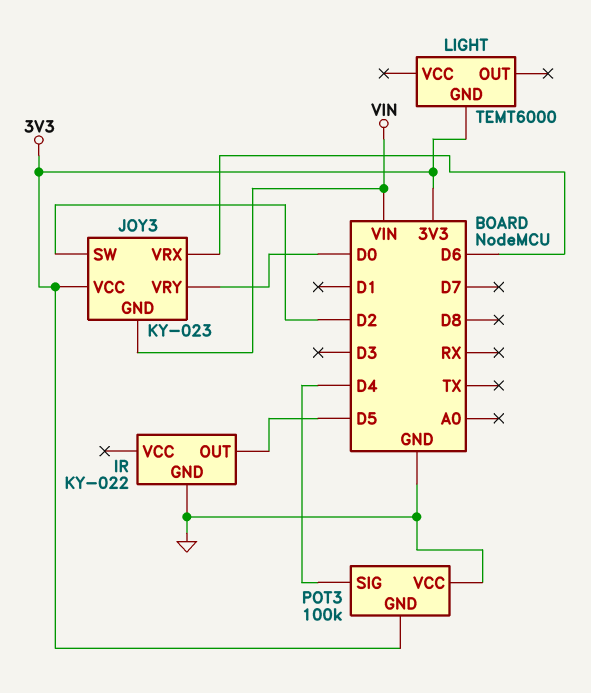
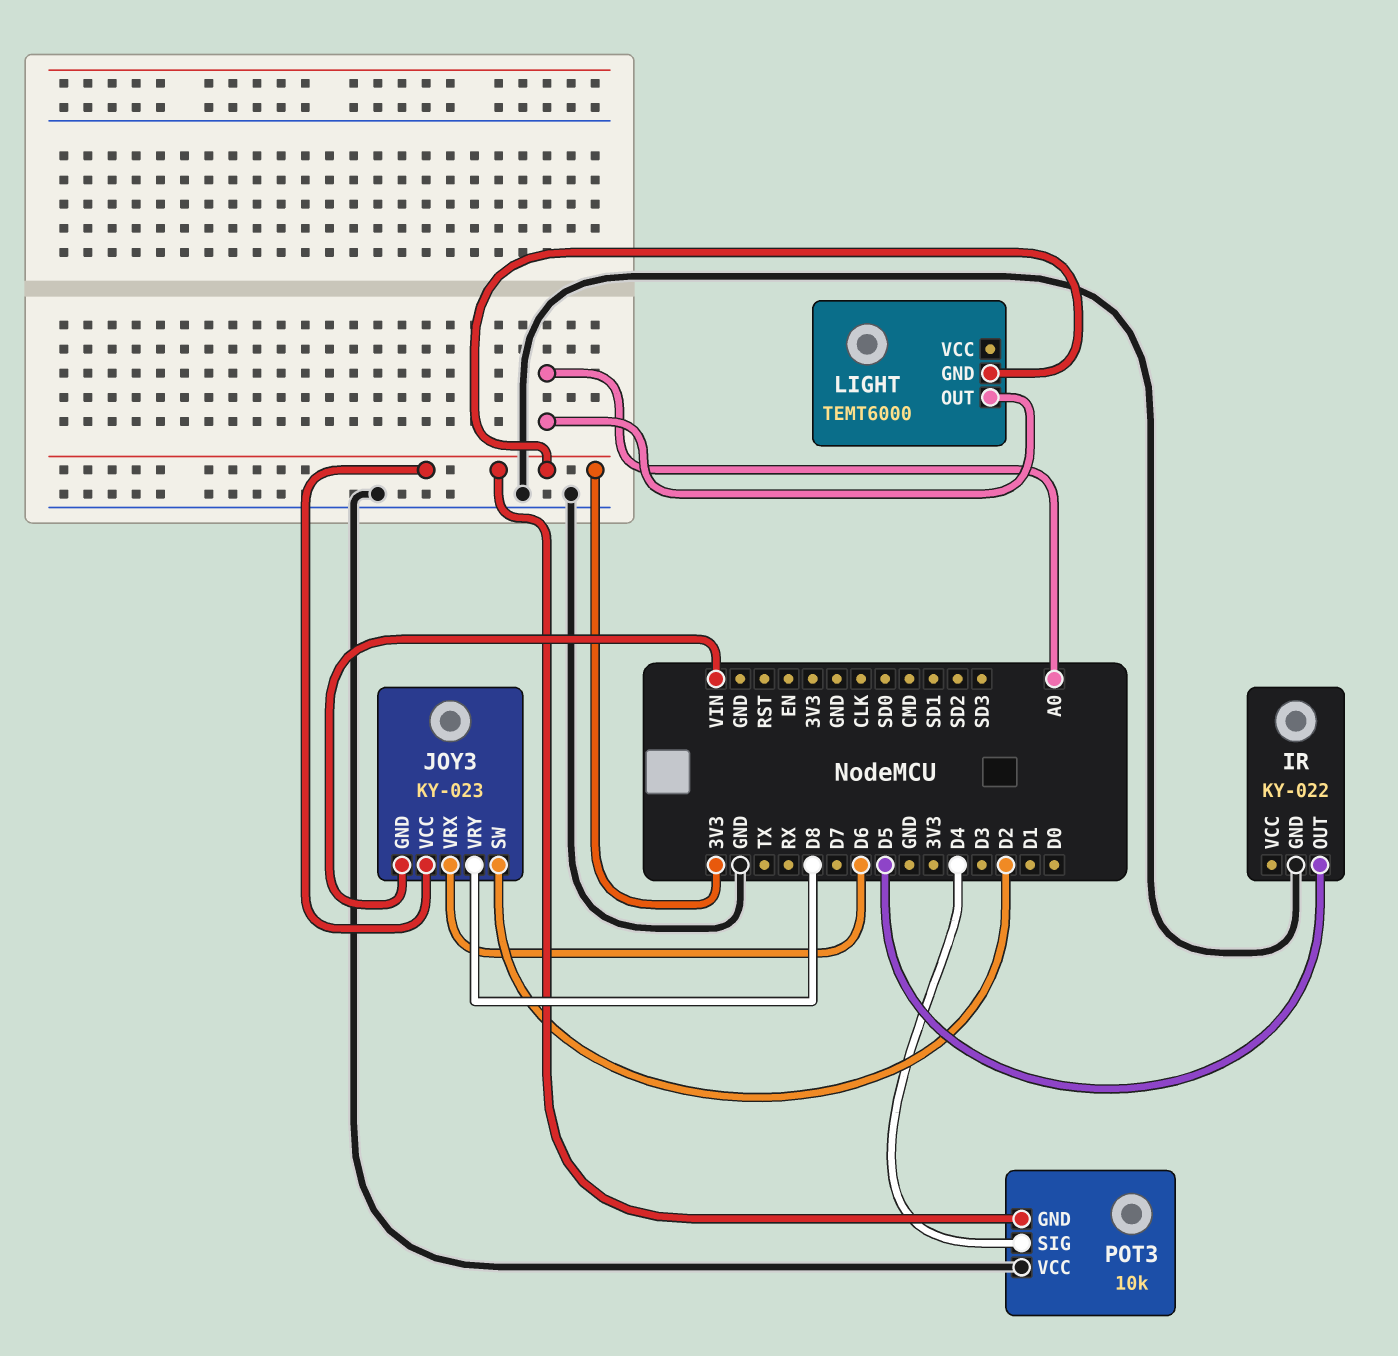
JOY3 pin VRY: D0 -> D8
LIGHT pin OUT: none -> A0
POT3: 100k -> 10k

